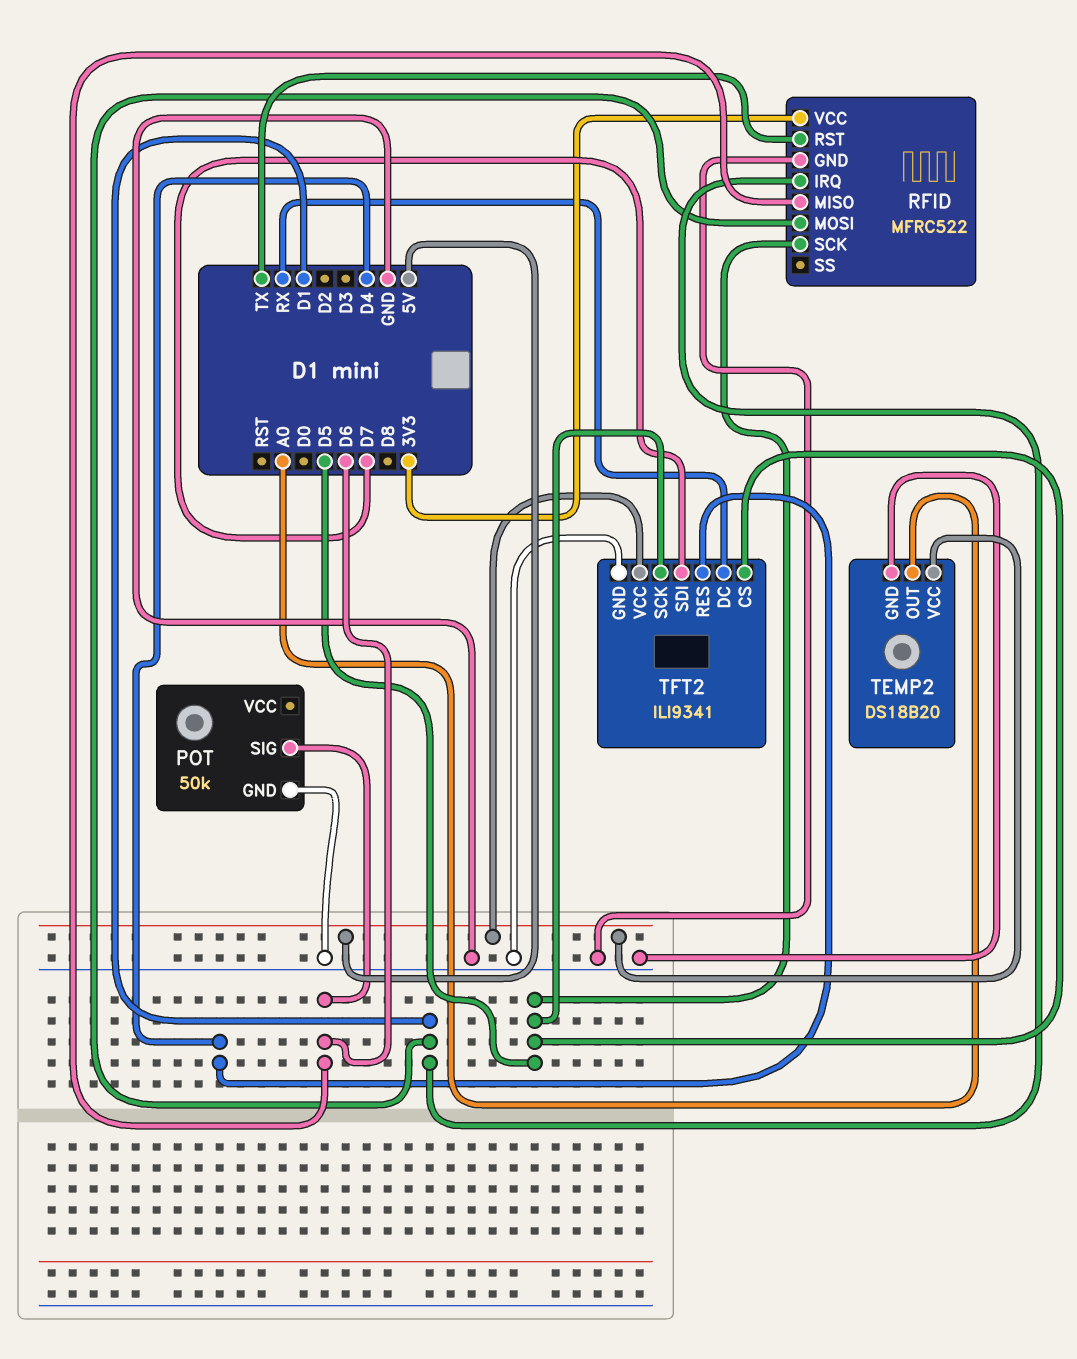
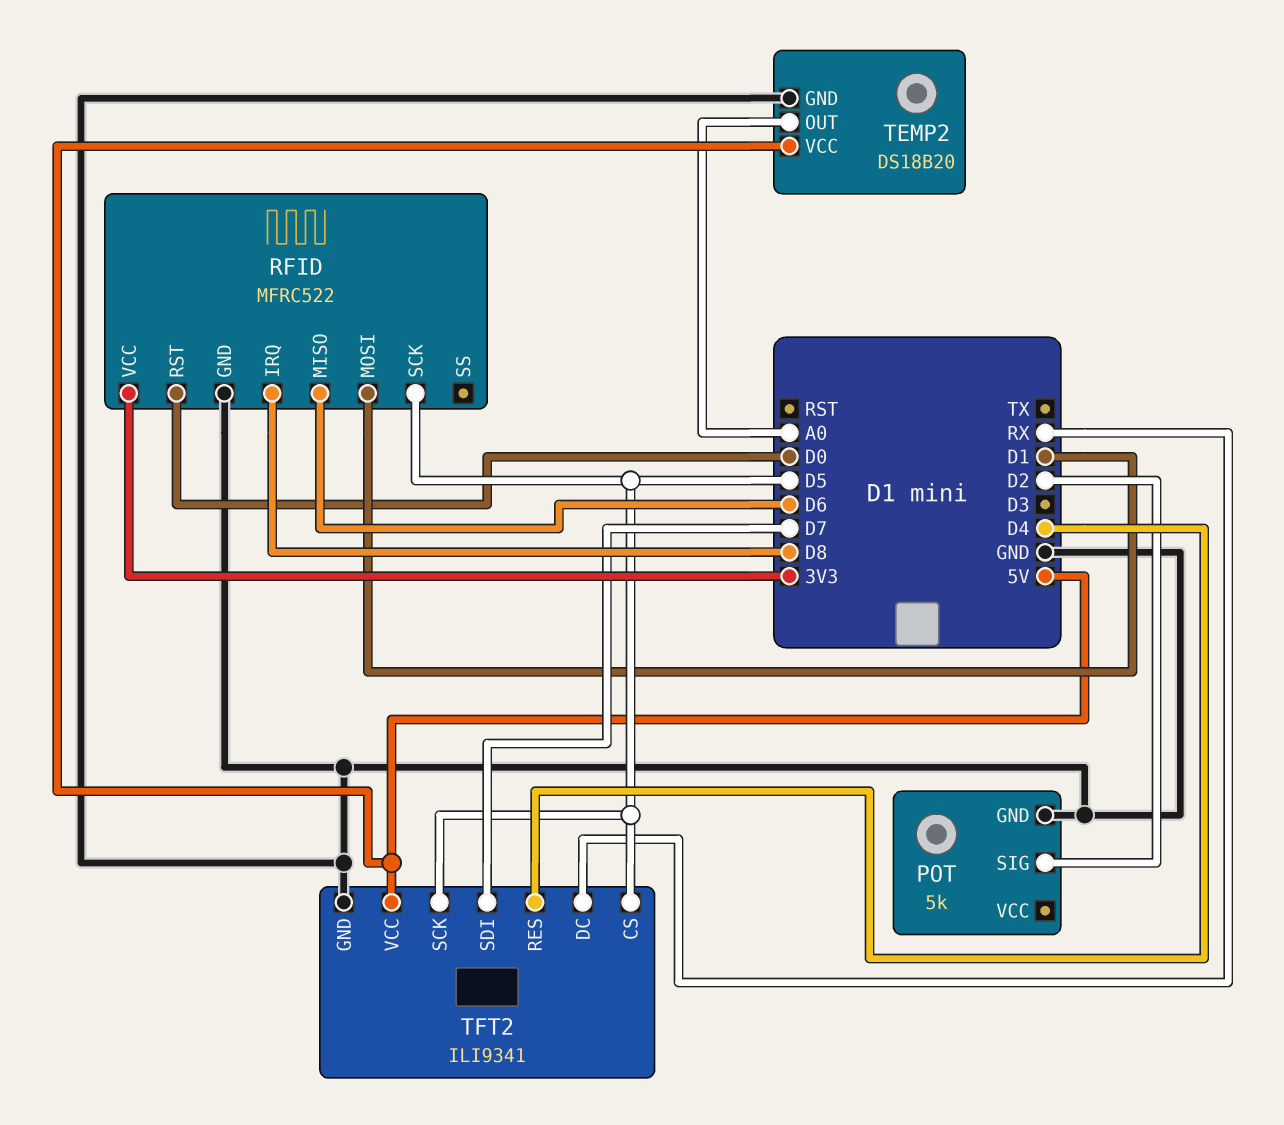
POT: 50k -> 5k
POT pin SIG: D6 -> D2
RFID pin IRQ: D1 -> D8
RFID pin RST: TX -> D0

